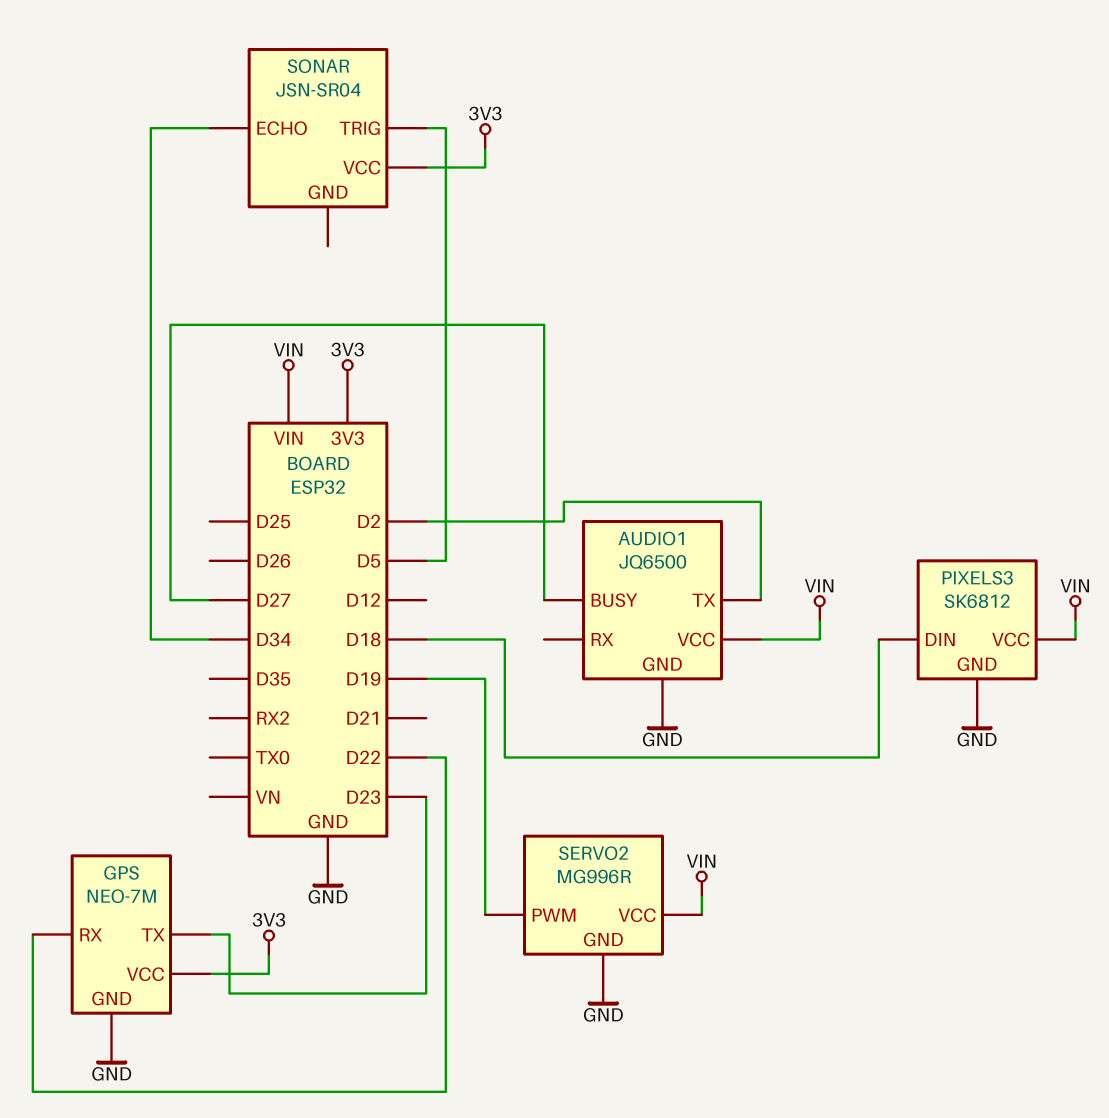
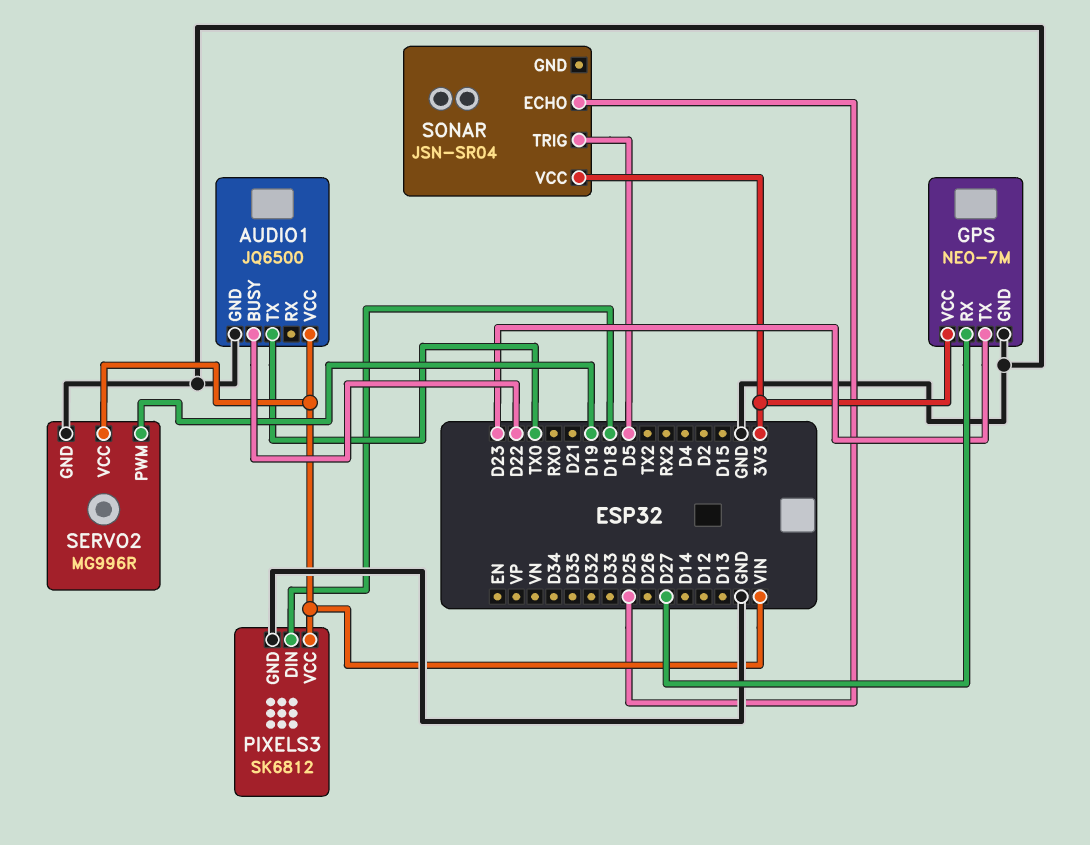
AUDIO1 pin BUSY: D27 -> D22
AUDIO1 pin TX: D2 -> TX0
GPS pin RX: D22 -> D27
SONAR pin ECHO: D34 -> D25

